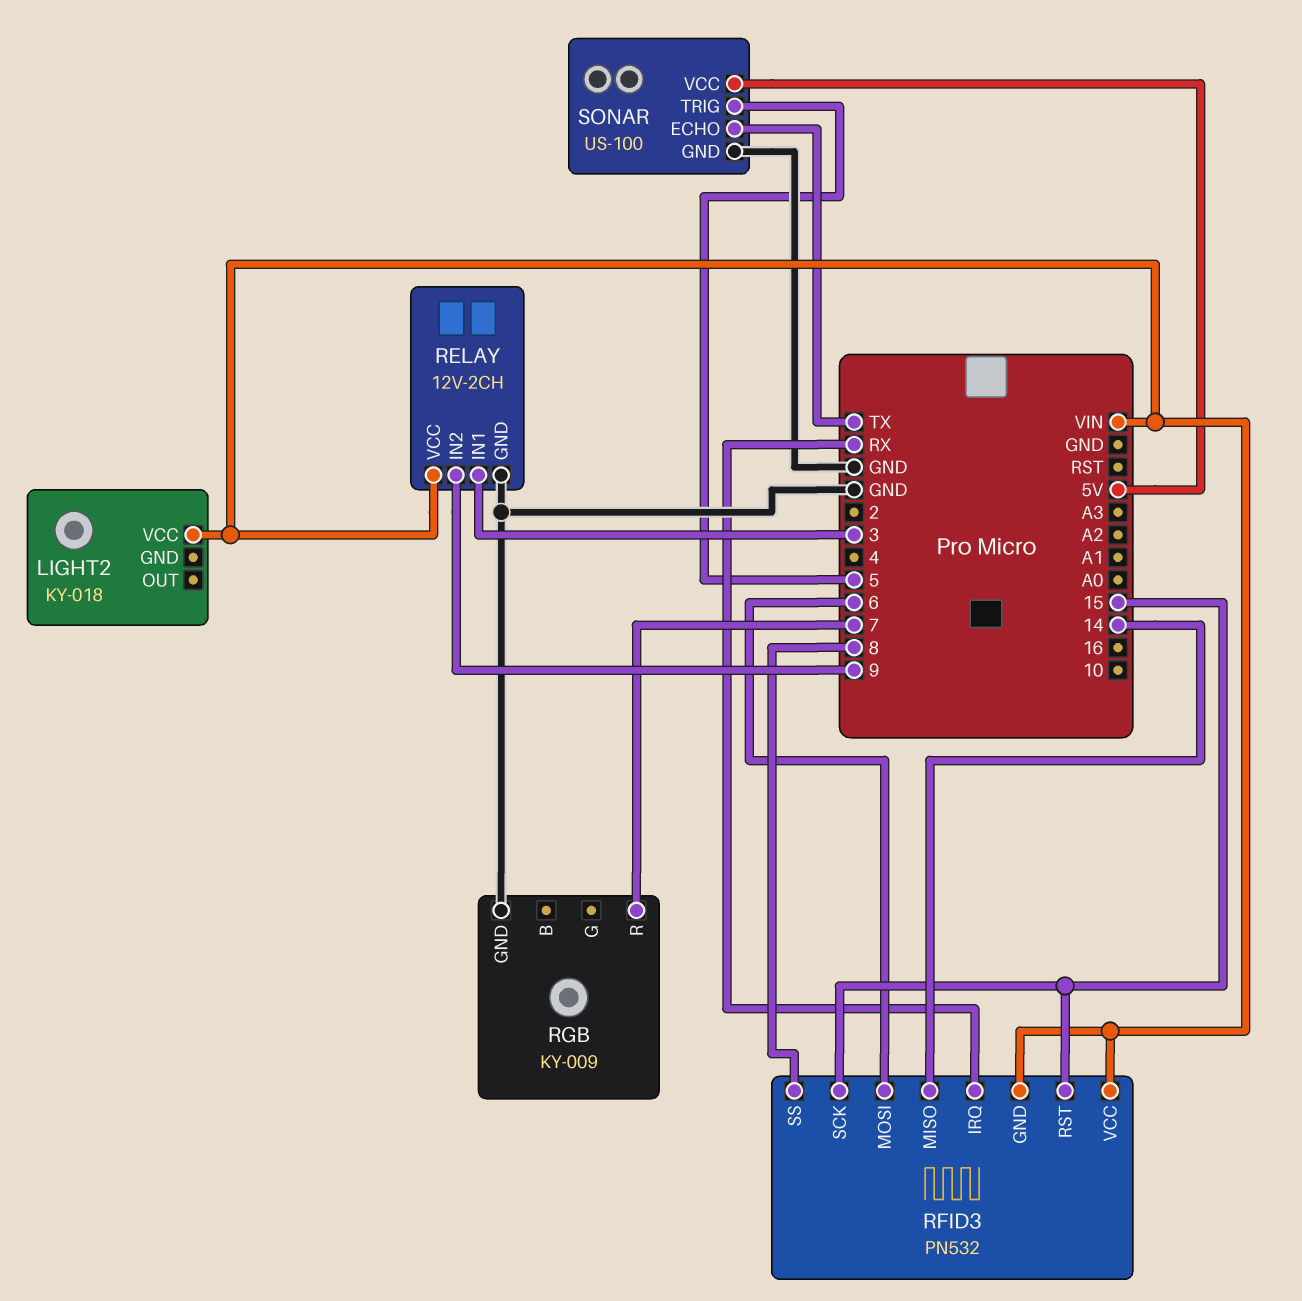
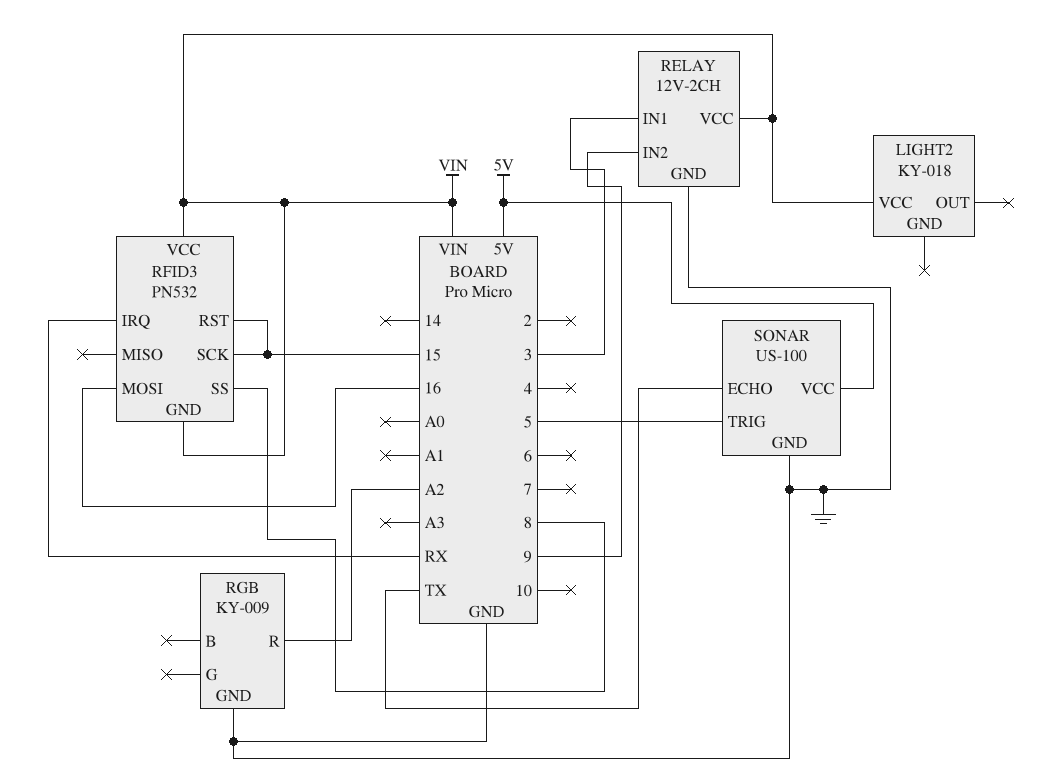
RFID3 pin MISO: 14 -> none
RFID3 pin MOSI: 6 -> 16
RGB pin R: 7 -> A2

